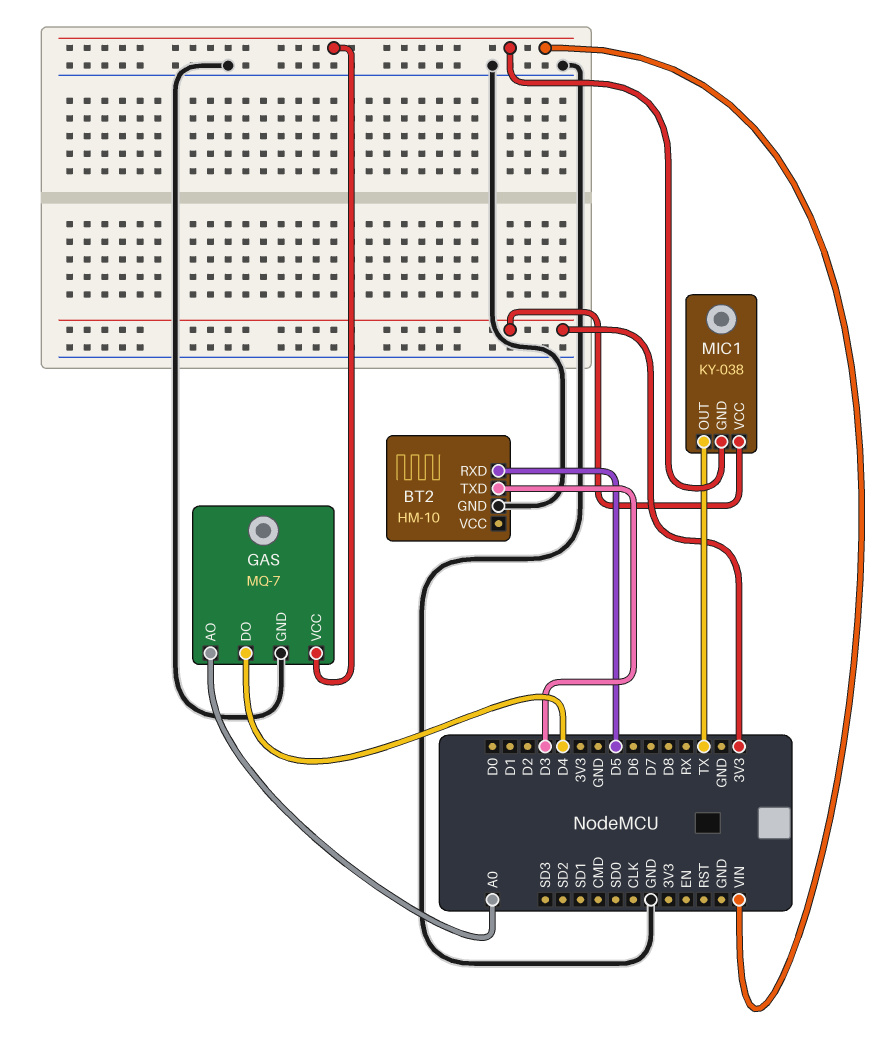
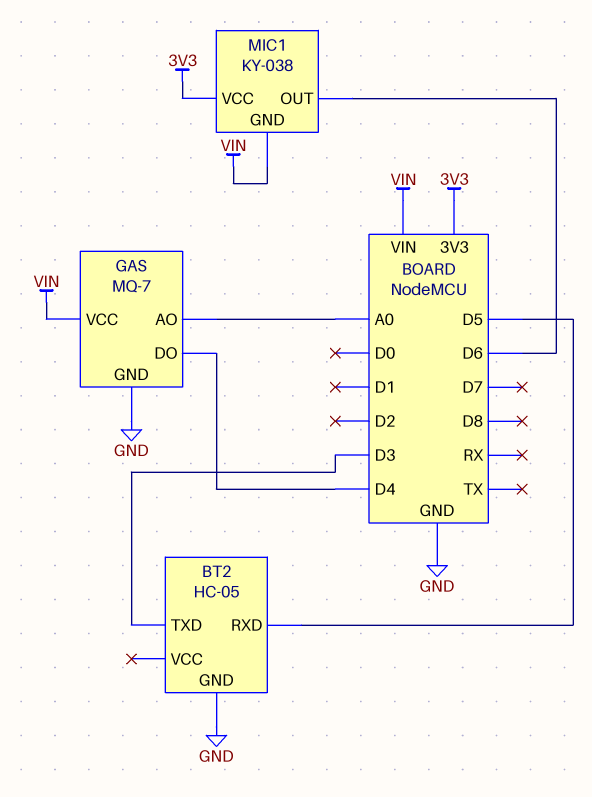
BT2: HM-10 -> HC-05
MIC1 pin OUT: TX -> D6

